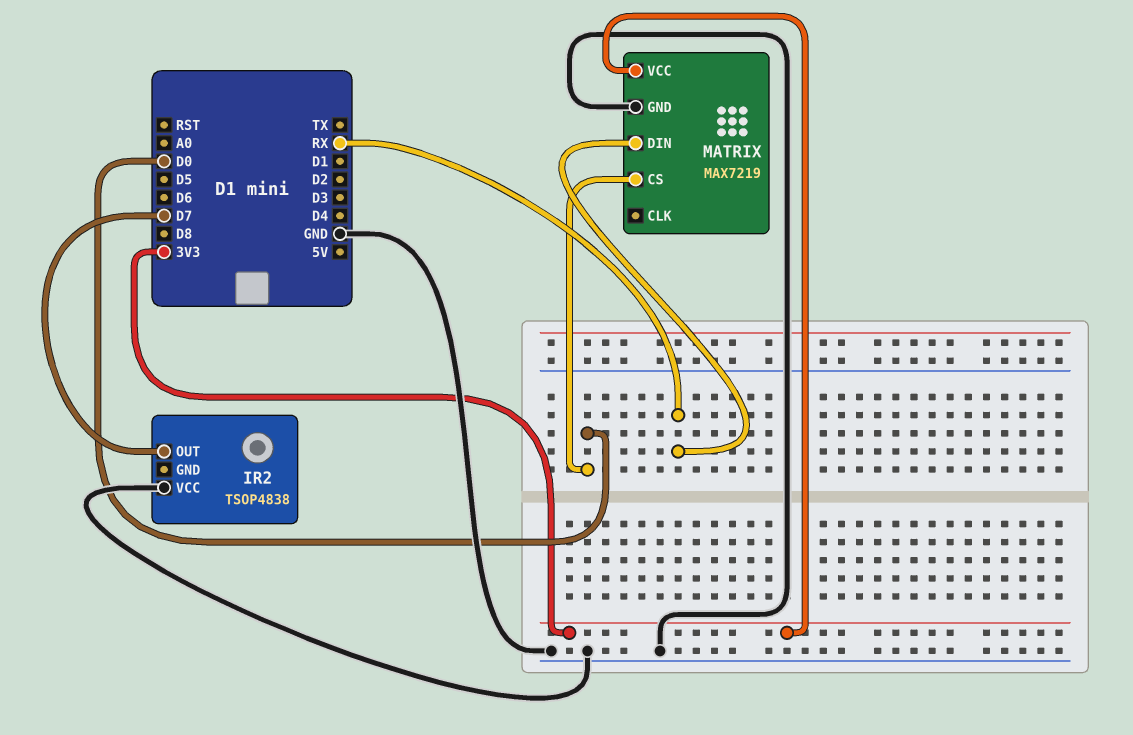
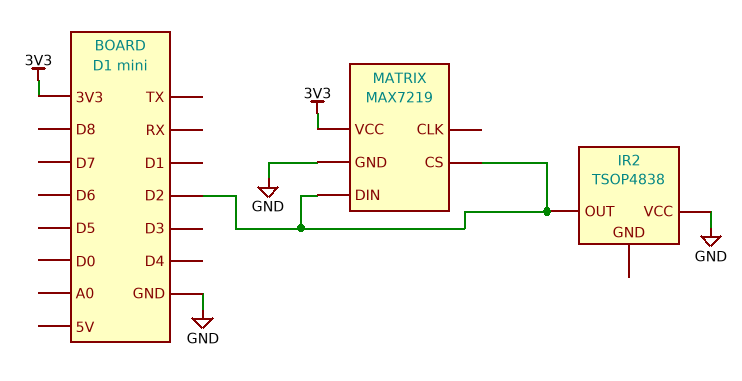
IR2 pin OUT: D7 -> D2
MATRIX pin CS: D0 -> D2
MATRIX pin DIN: RX -> D2

